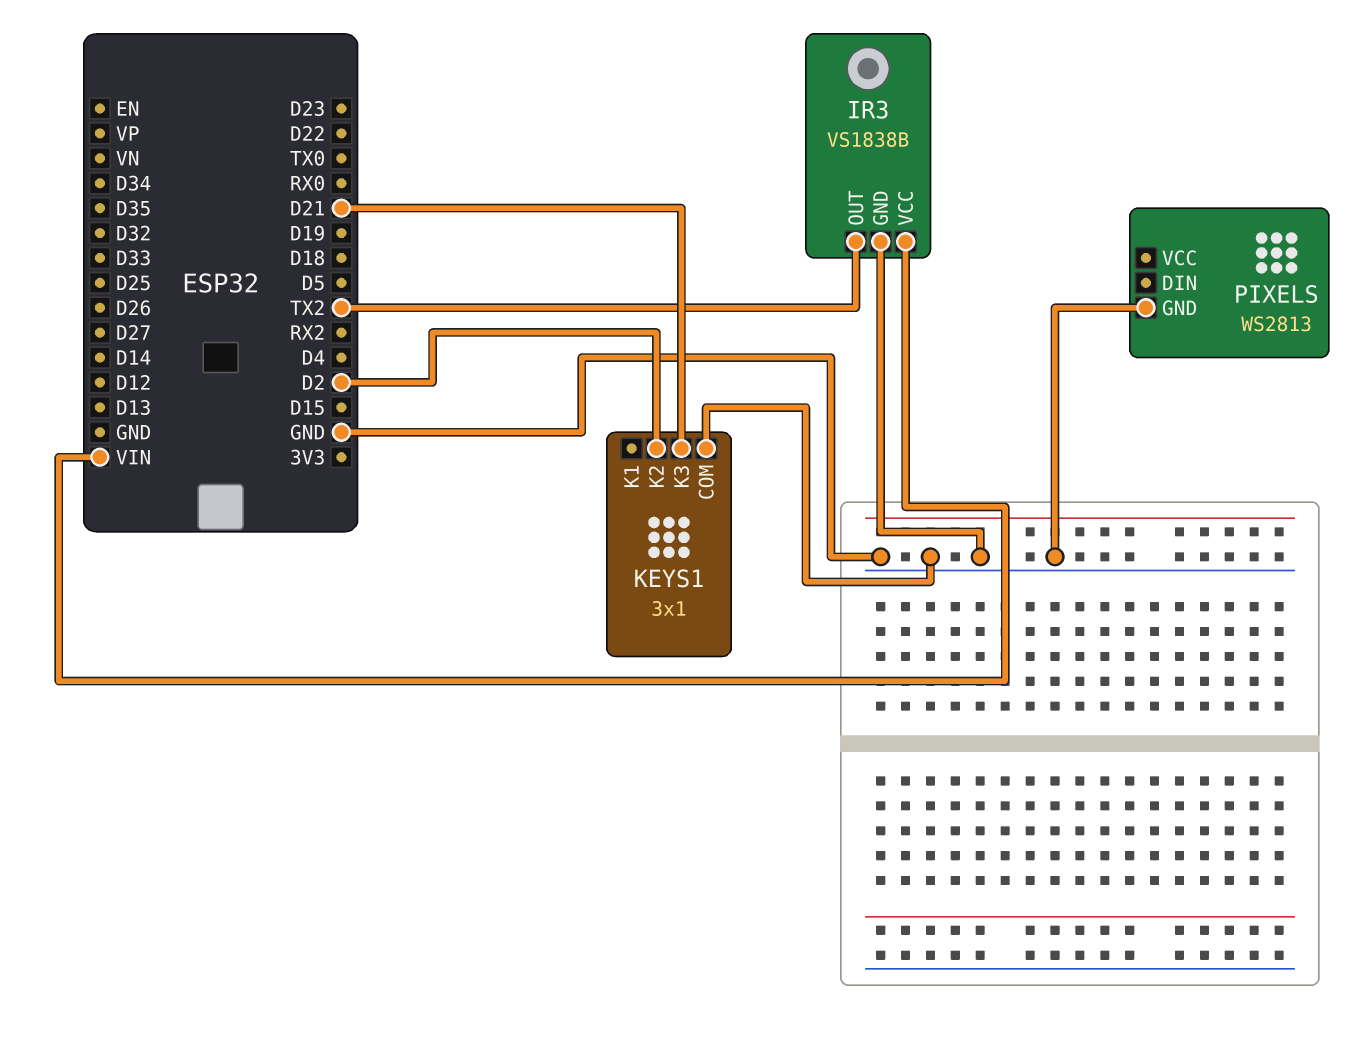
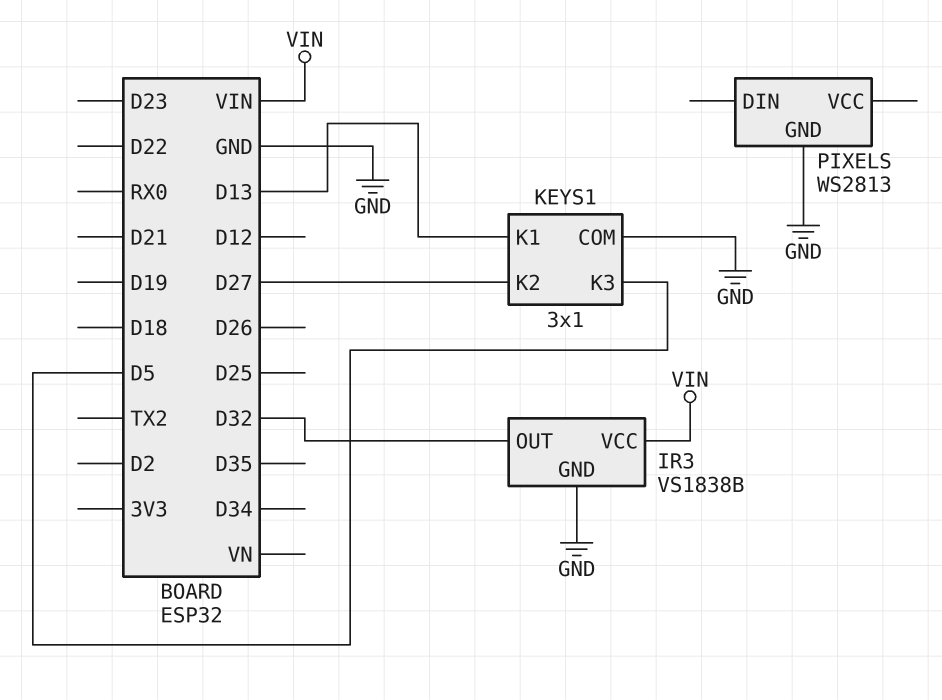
IR3 pin OUT: TX2 -> D32
KEYS1 pin K1: none -> D13
KEYS1 pin K2: D2 -> D27
KEYS1 pin K3: D21 -> D5

